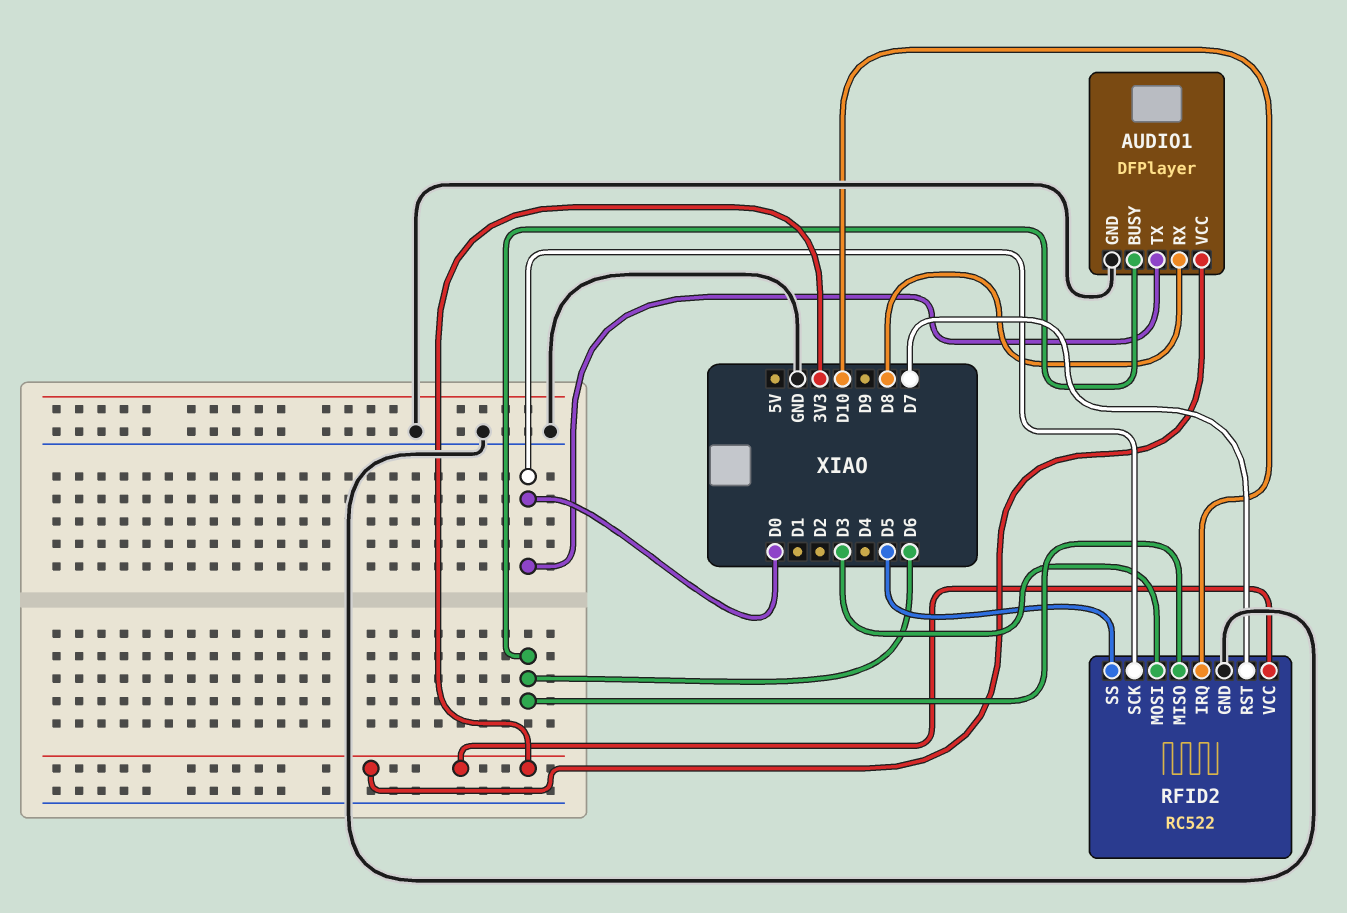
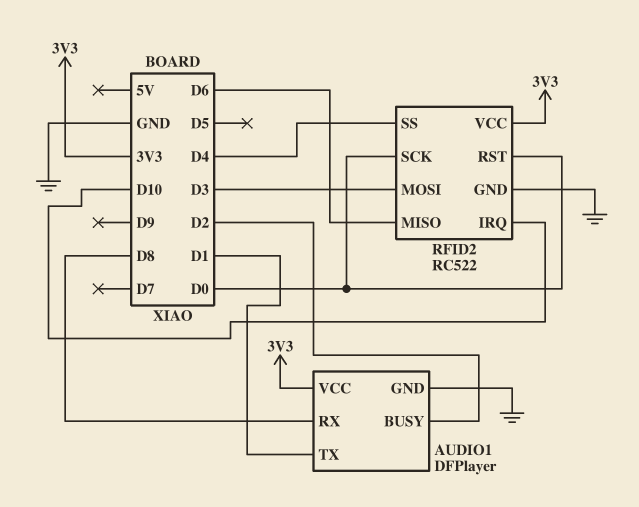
AUDIO1 pin BUSY: D6 -> D2
AUDIO1 pin TX: D0 -> D1
RFID2 pin RST: D7 -> D0
RFID2 pin SS: D5 -> D4

